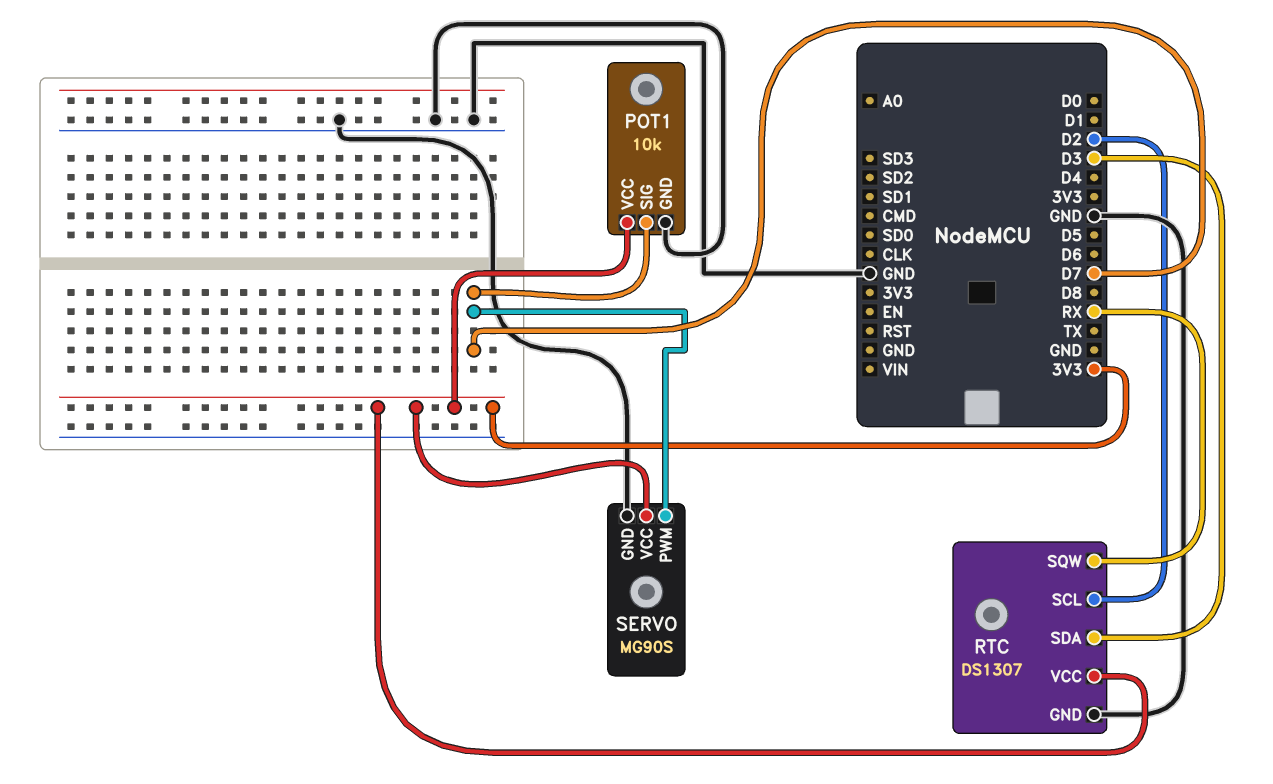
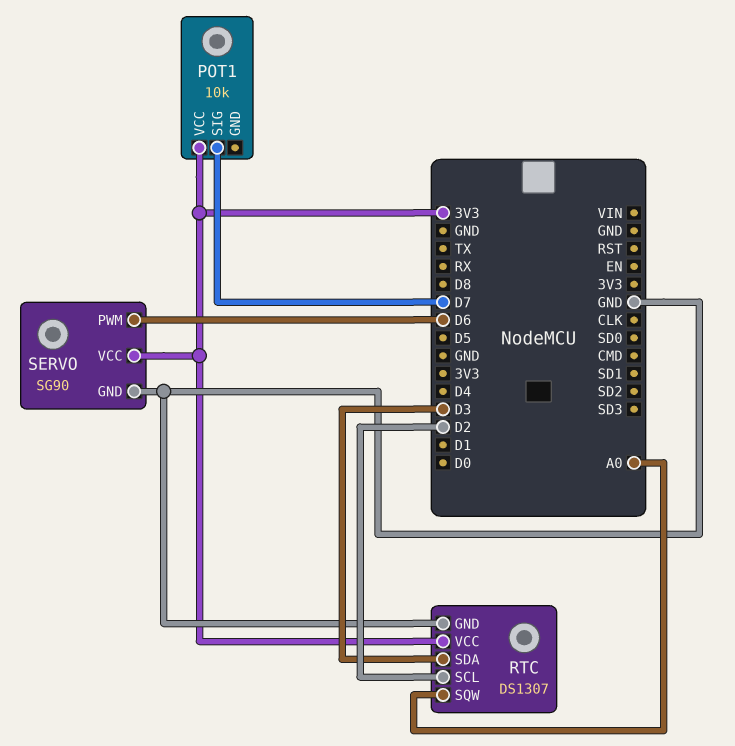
POT1 pin GND: GND -> none
RTC pin SQW: RX -> A0
SERVO: MG90S -> SG90
SERVO pin PWM: D7 -> D6

